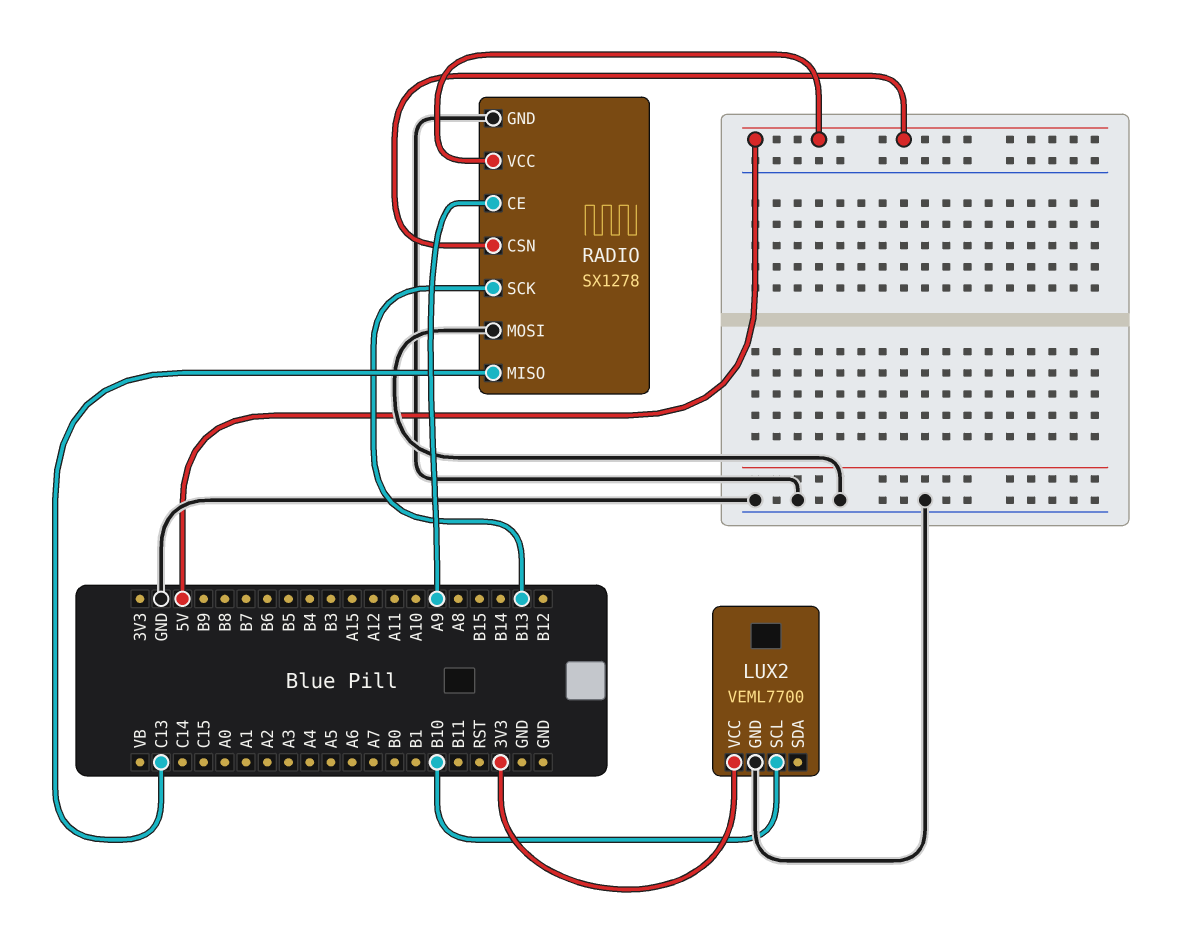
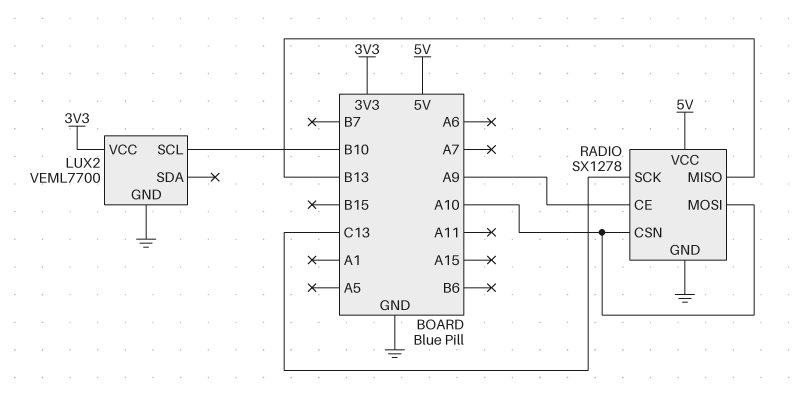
RADIO pin CSN: 5V -> A10
RADIO pin MISO: C13 -> B13
RADIO pin MOSI: GND -> A10
RADIO pin SCK: B13 -> C13

